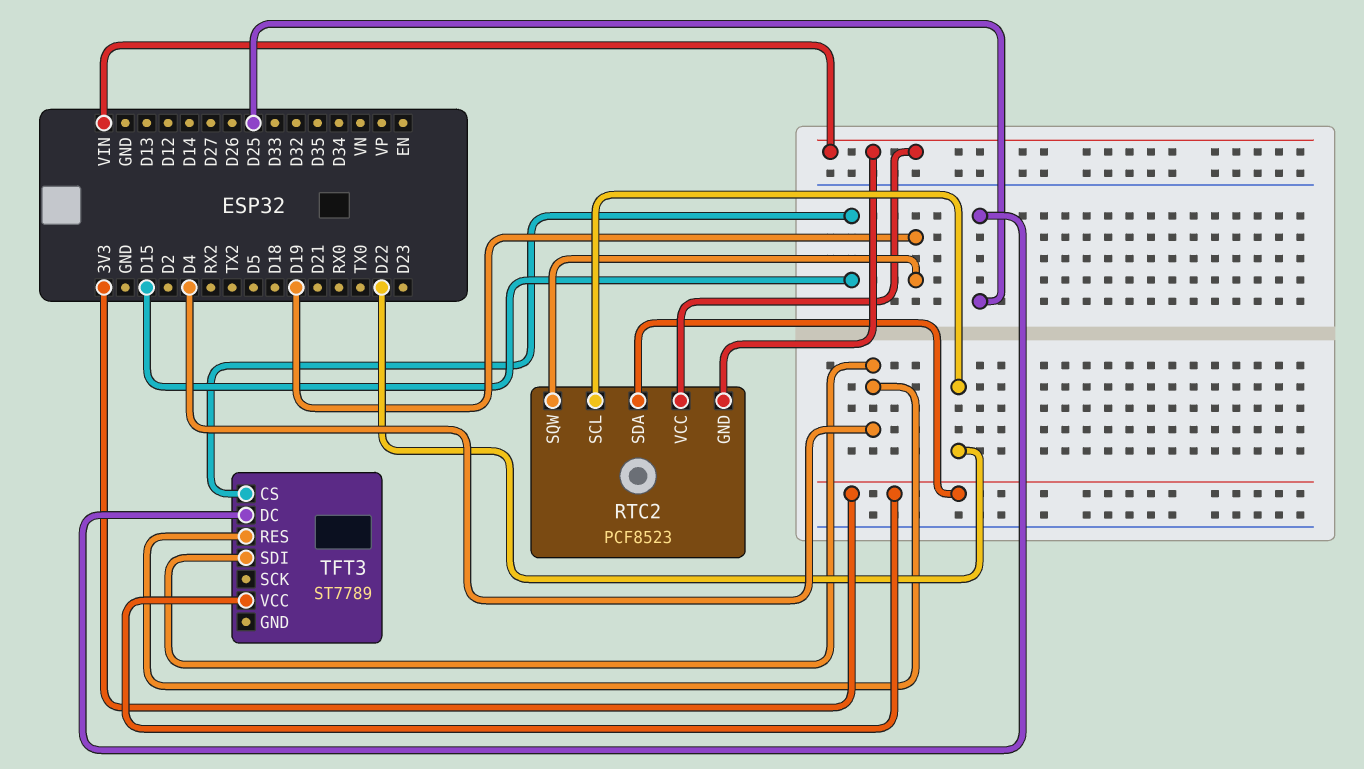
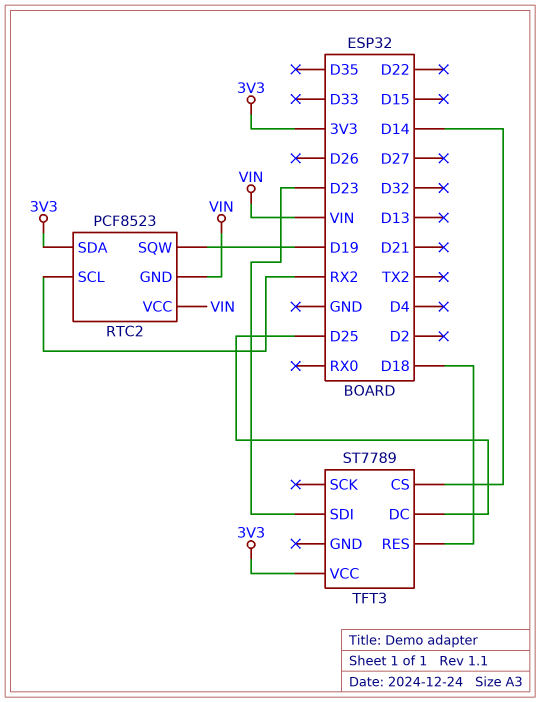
RTC2 pin SCL: D22 -> RX2
TFT3 pin CS: D15 -> D14
TFT3 pin RES: D4 -> D18
TFT3 pin SDI: D4 -> D23

